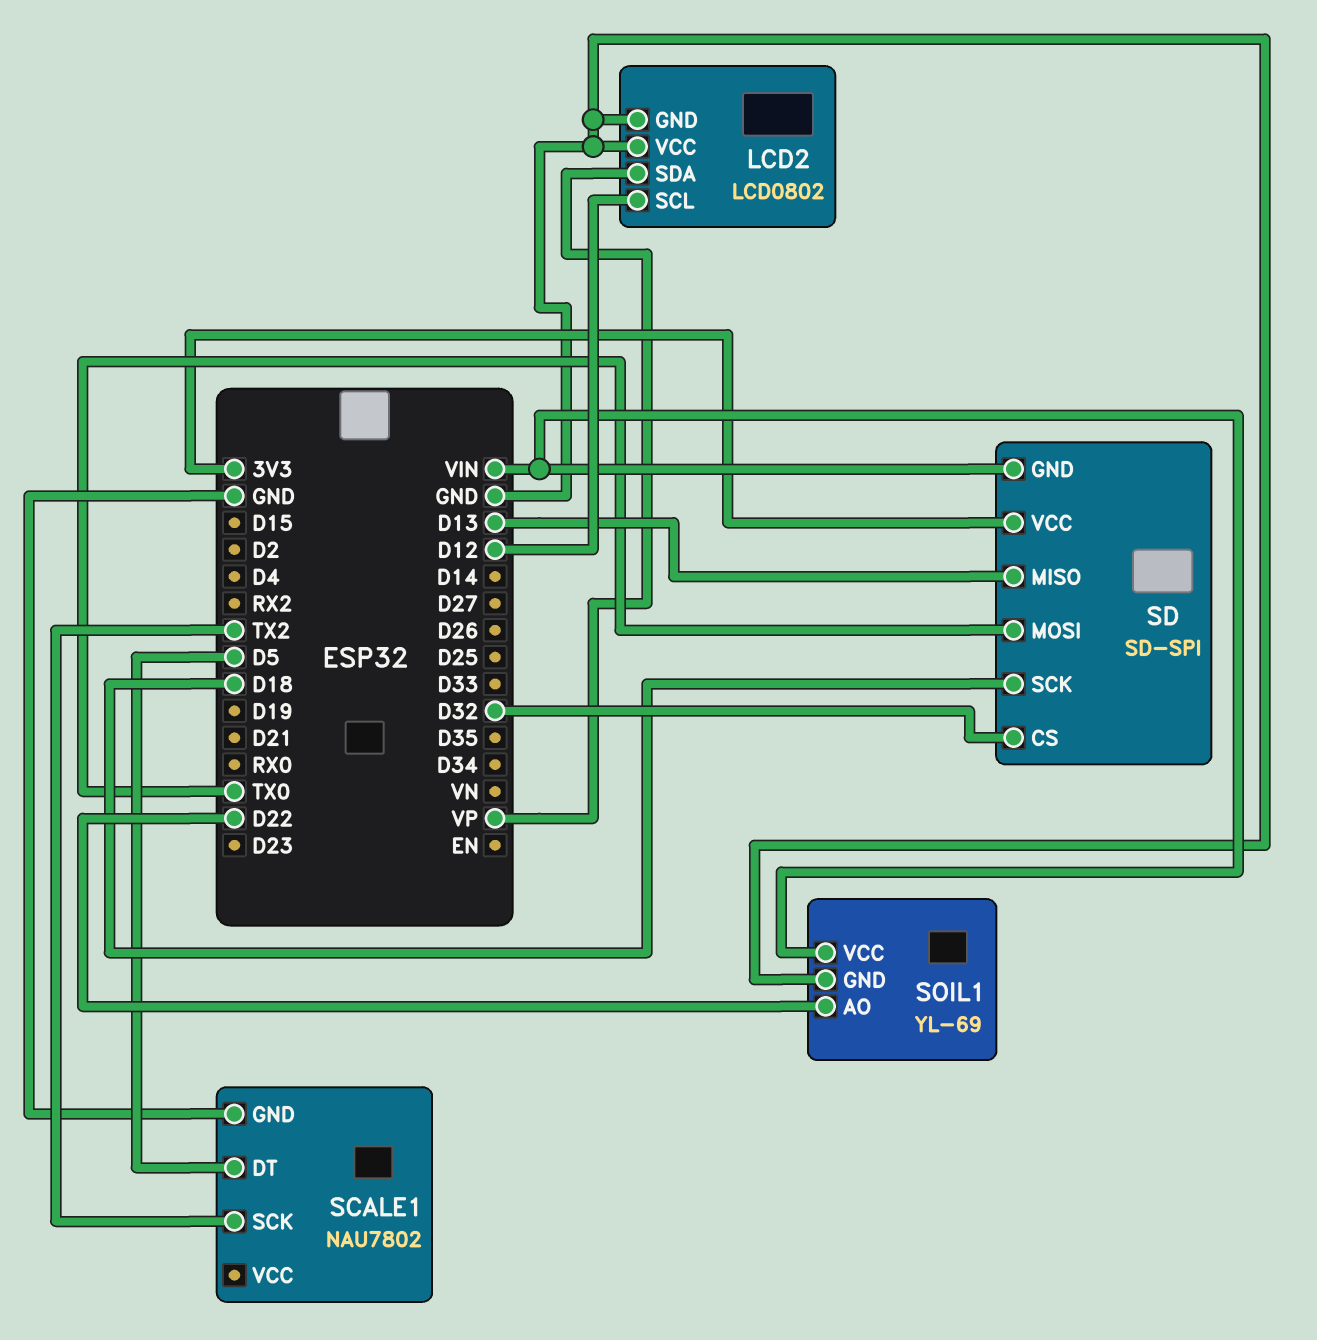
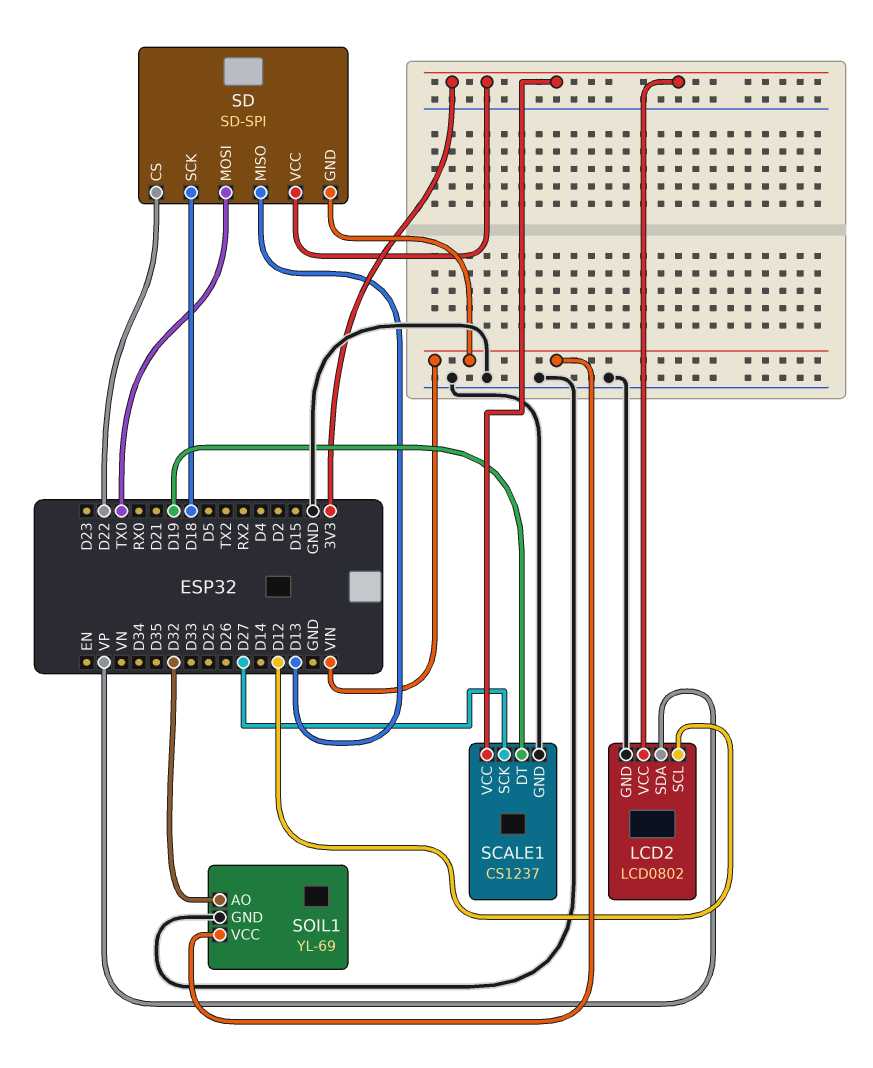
LCD2 pin VCC: GND -> 3V3
SCALE1: NAU7802 -> CS1237
SCALE1 pin DT: D5 -> D19
SCALE1 pin SCK: TX2 -> D27
SCALE1 pin VCC: none -> 3V3
SD pin CS: D32 -> D22
SOIL1 pin AO: D22 -> D32

